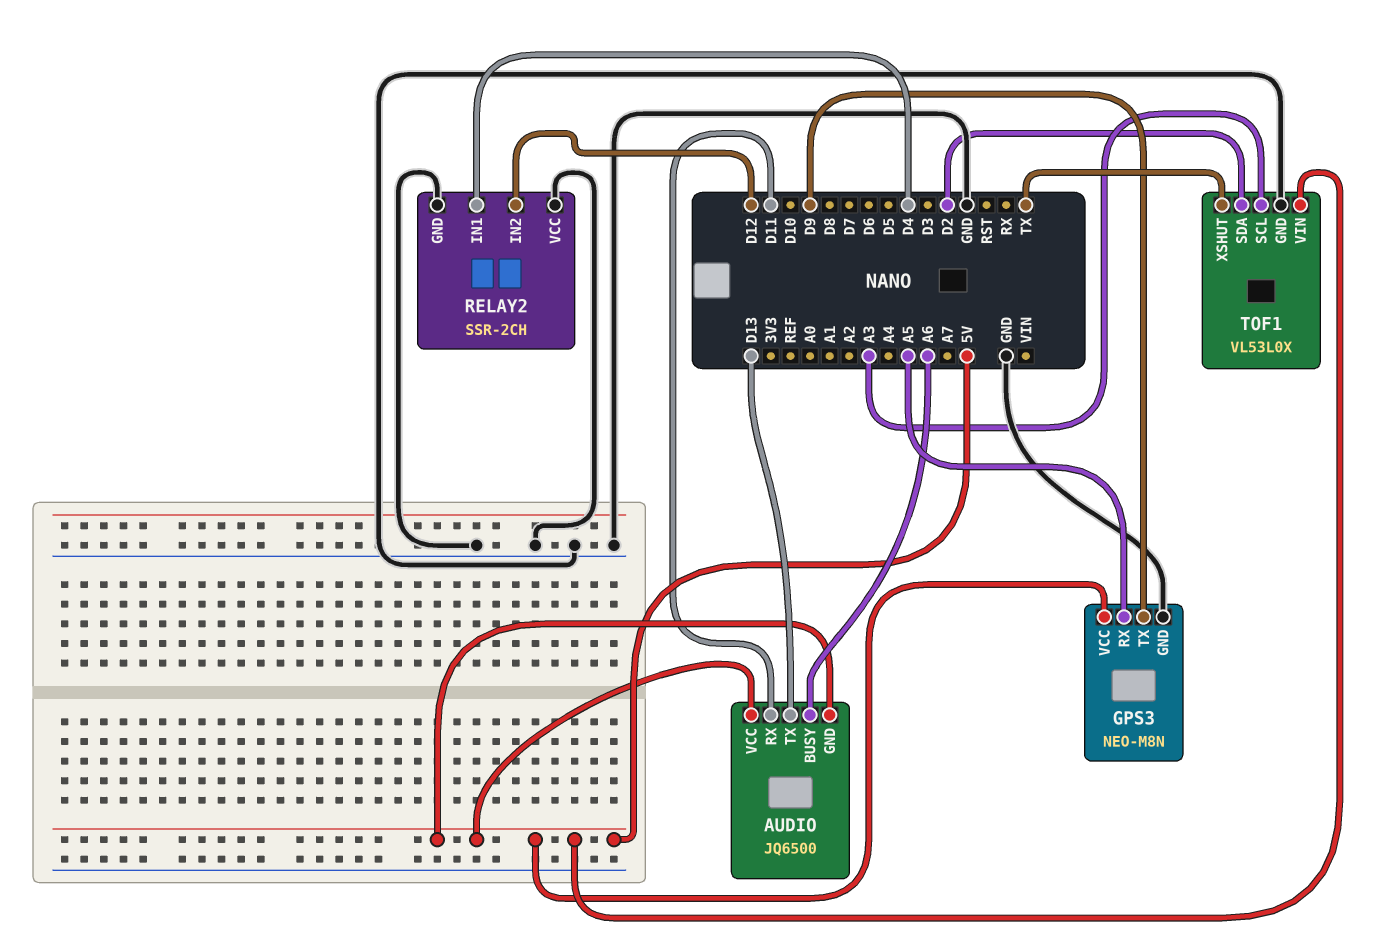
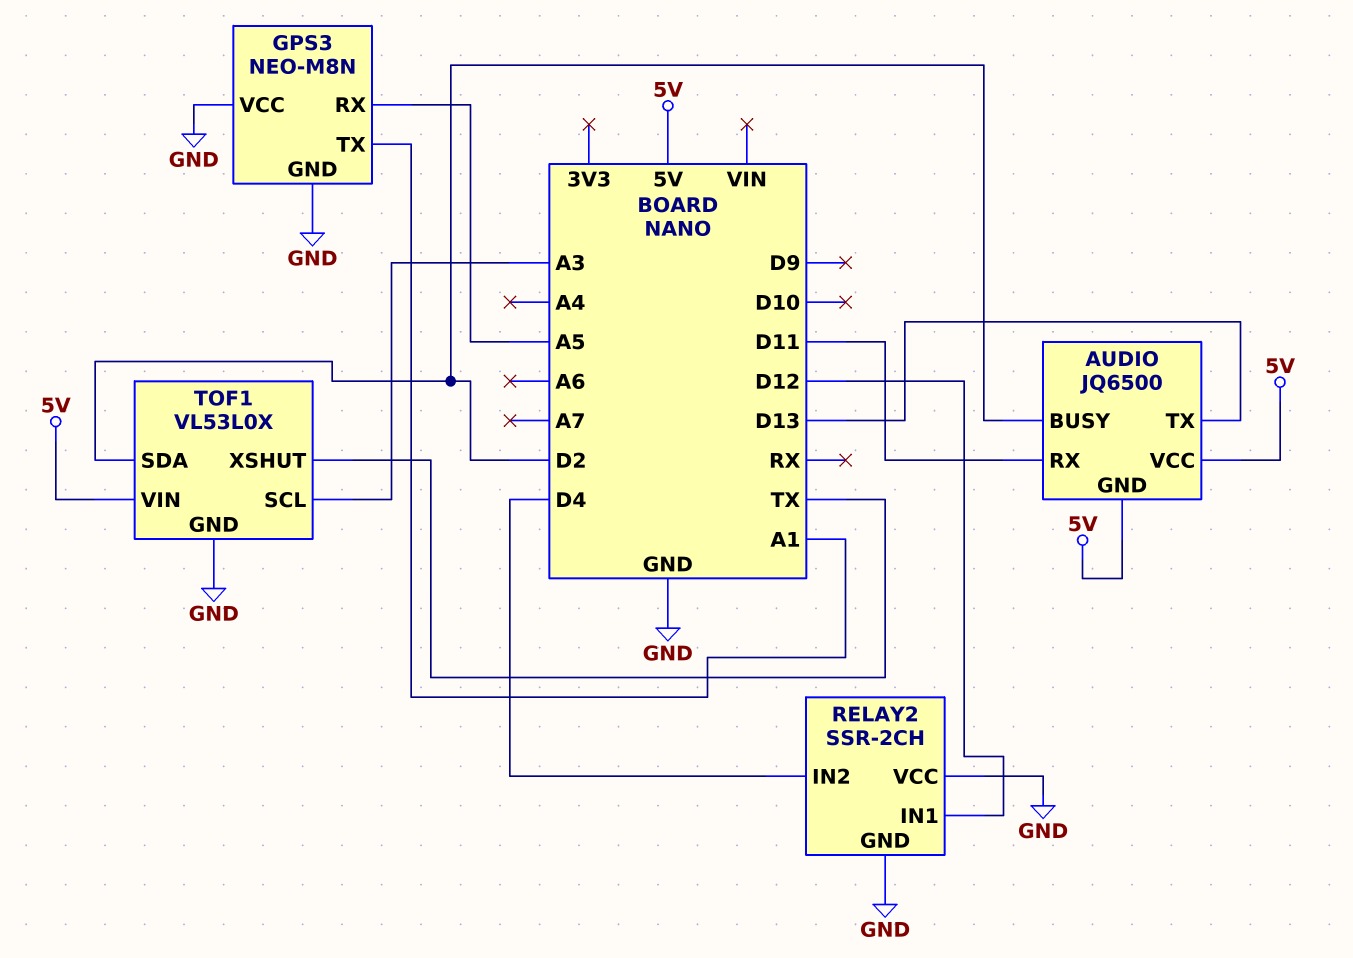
AUDIO pin BUSY: A6 -> D2
GPS3 pin TX: D9 -> A1
GPS3 pin VCC: 5V -> GND
RELAY2 pin IN1: D4 -> D12
RELAY2 pin IN2: D12 -> D4

